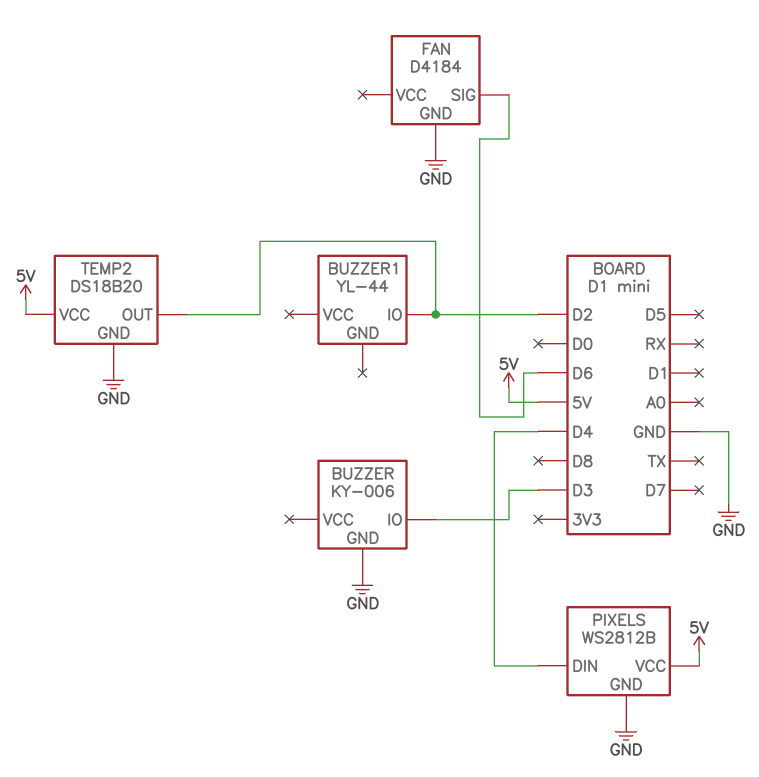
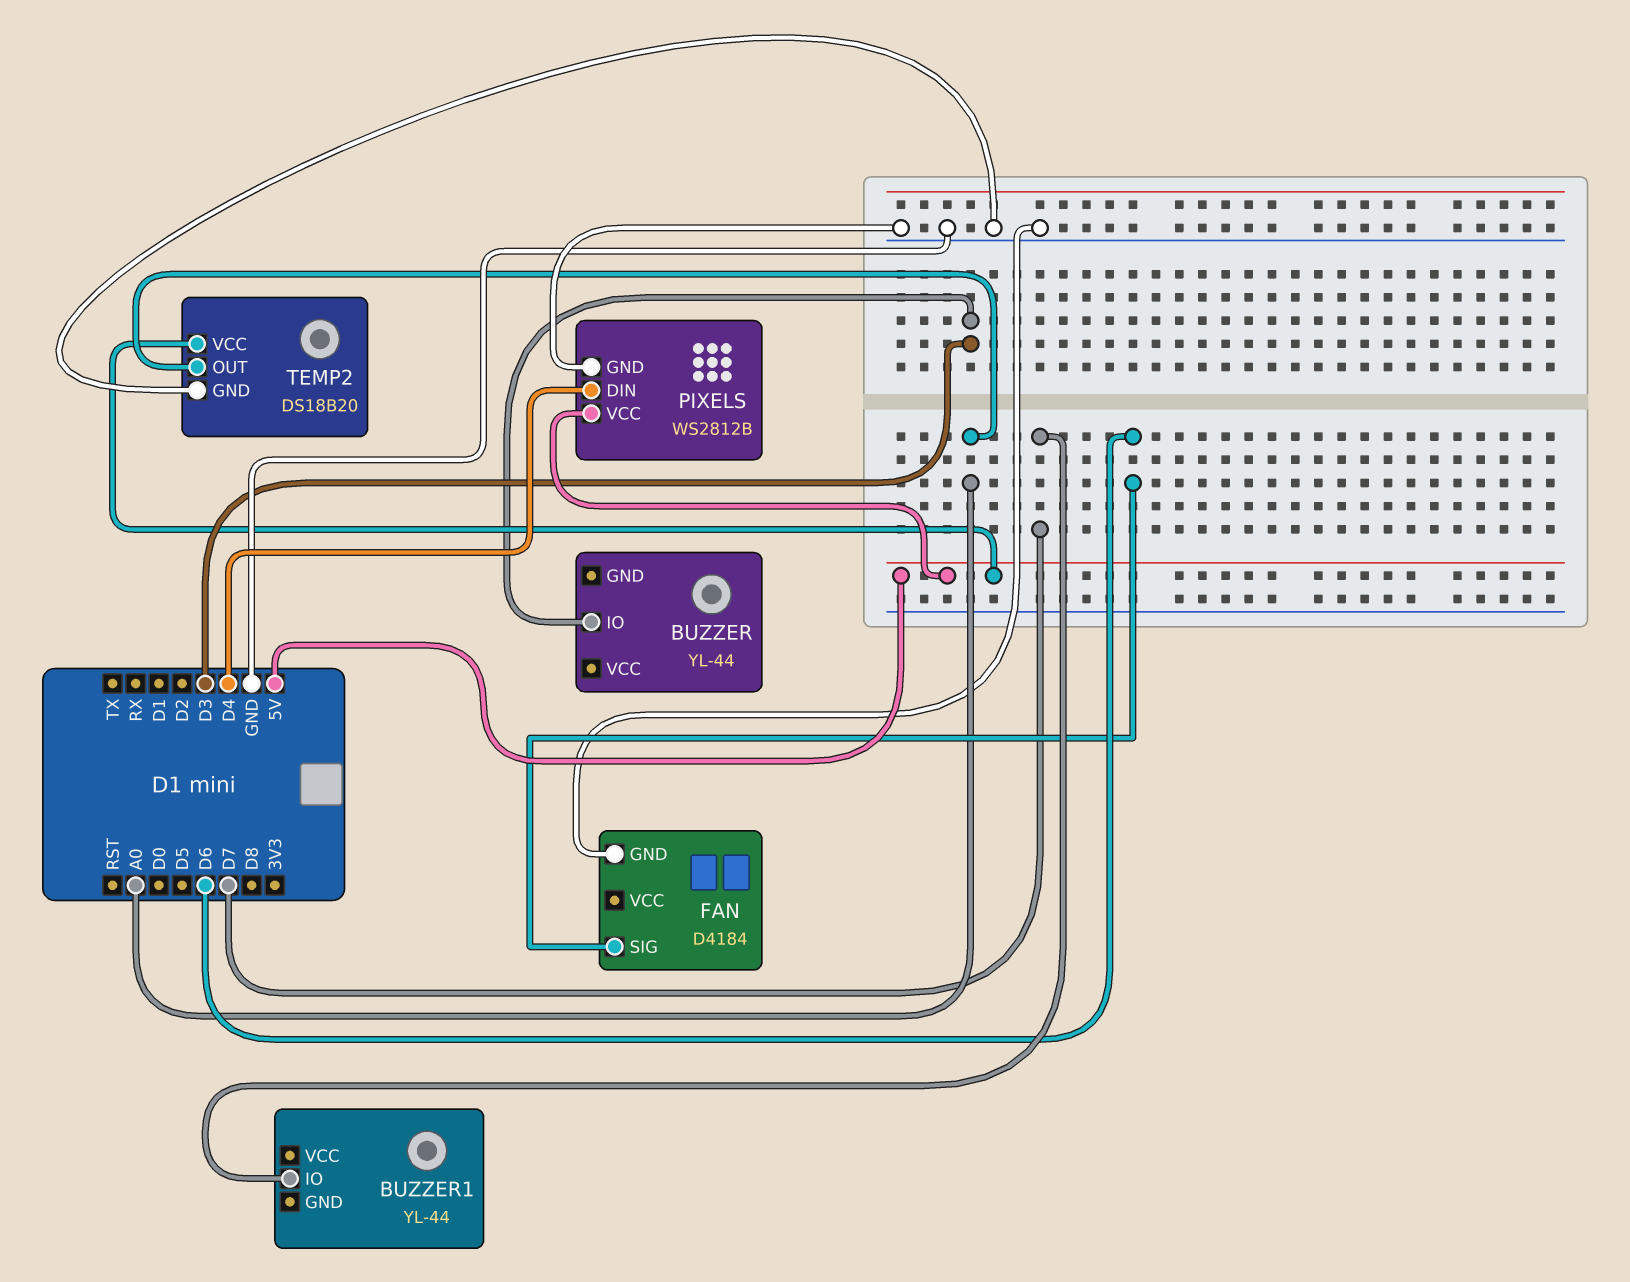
BUZZER: KY-006 -> YL-44
BUZZER pin GND: GND -> none
BUZZER1 pin IO: D2 -> D7
TEMP2 pin OUT: D2 -> A0

